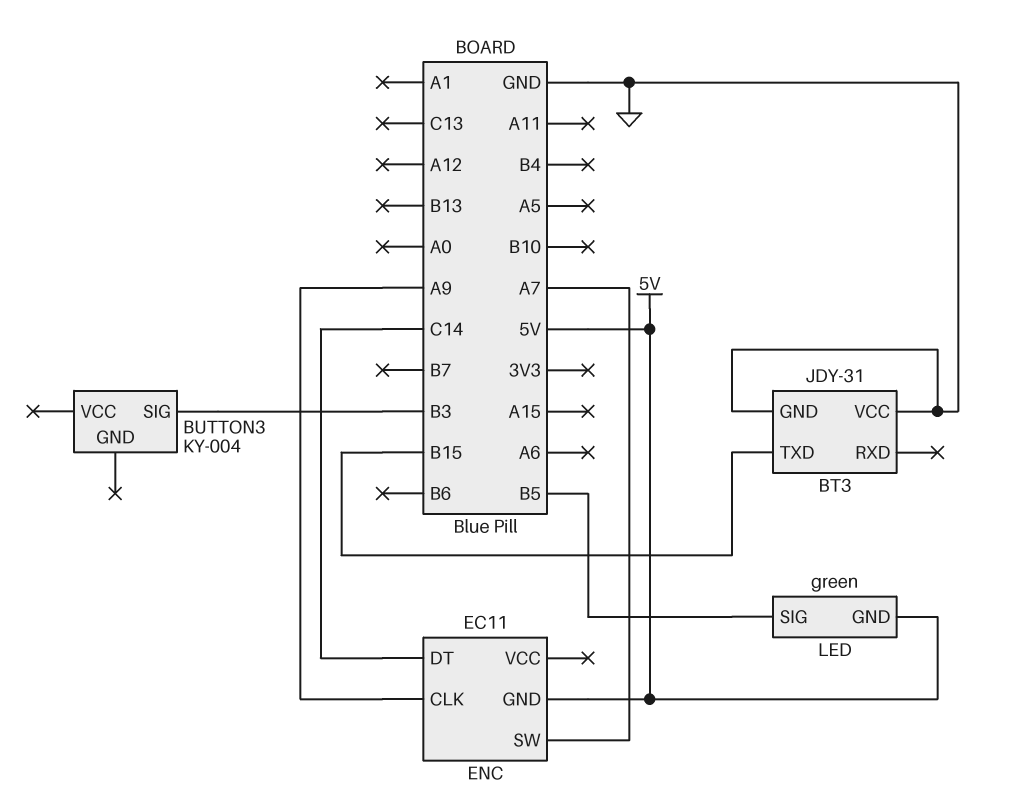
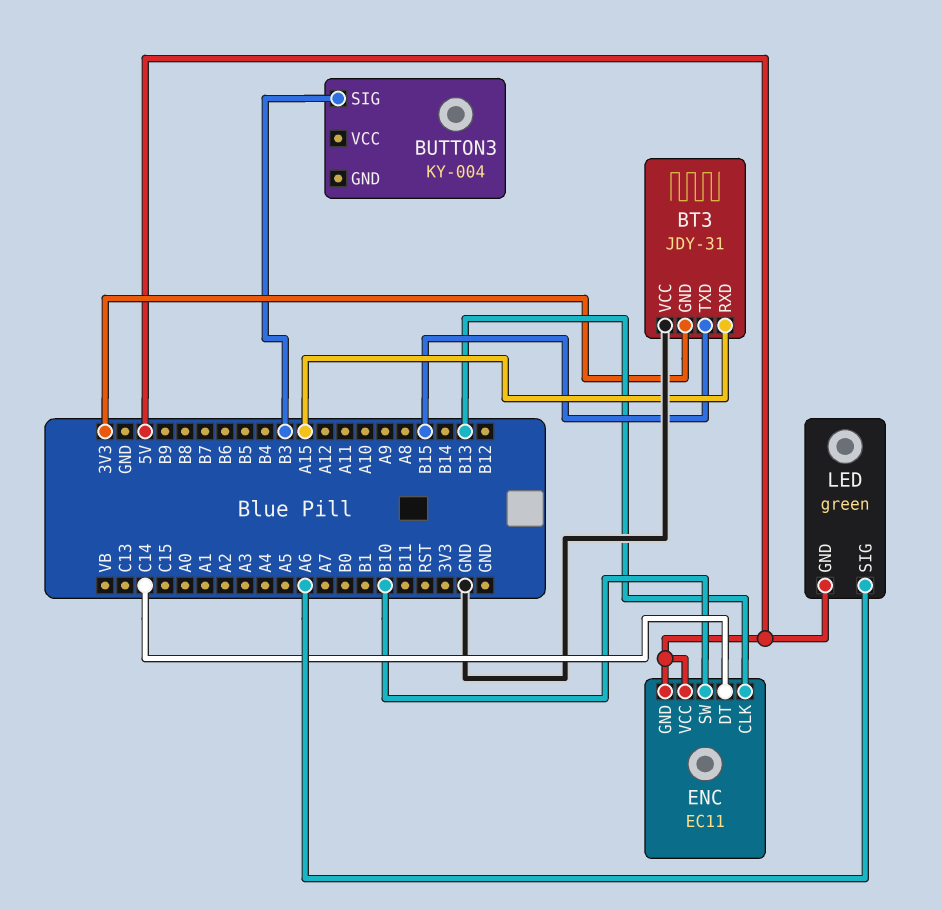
BT3 pin GND: GND -> 3V3
BT3 pin RXD: none -> A15
ENC pin CLK: A9 -> B13
ENC pin SW: A7 -> B10
ENC pin VCC: none -> 5V
LED pin SIG: B5 -> A6

